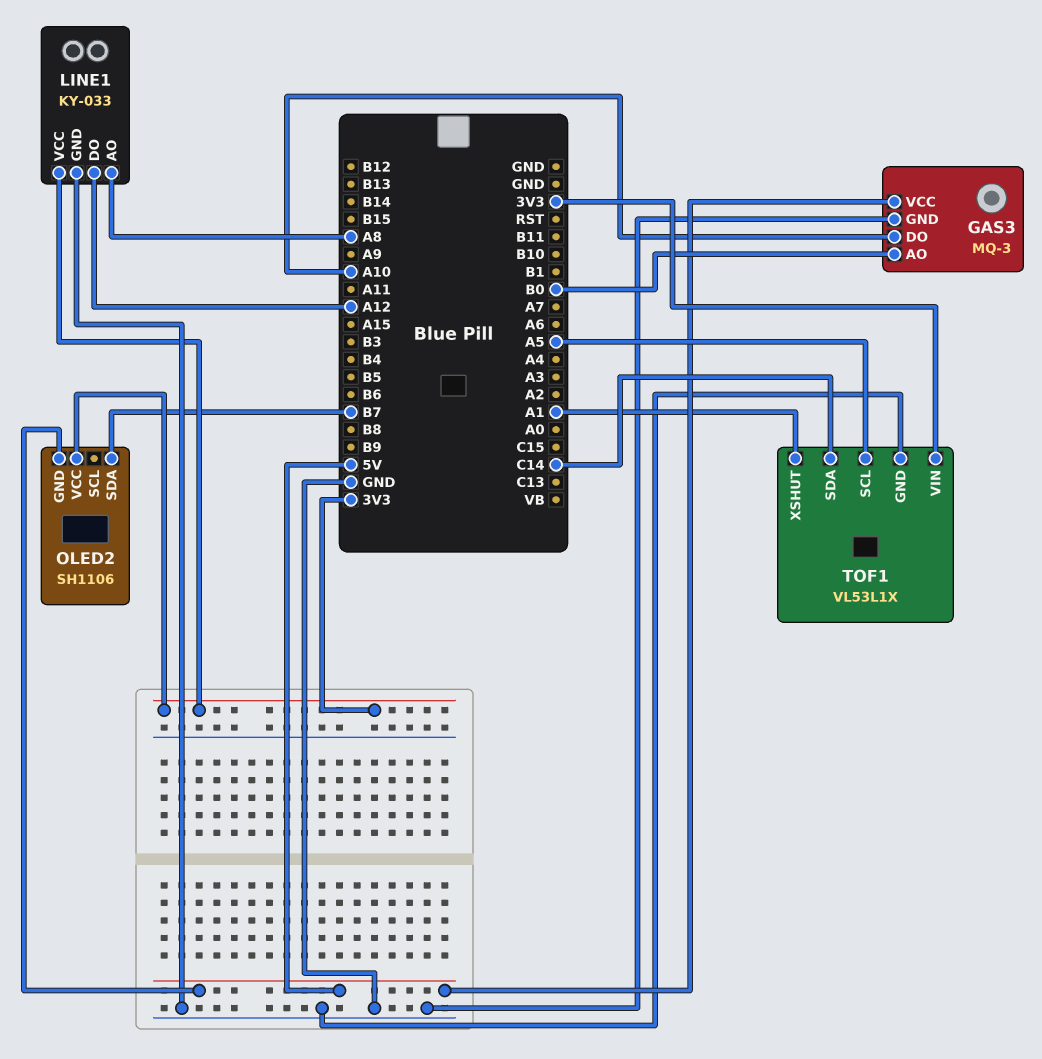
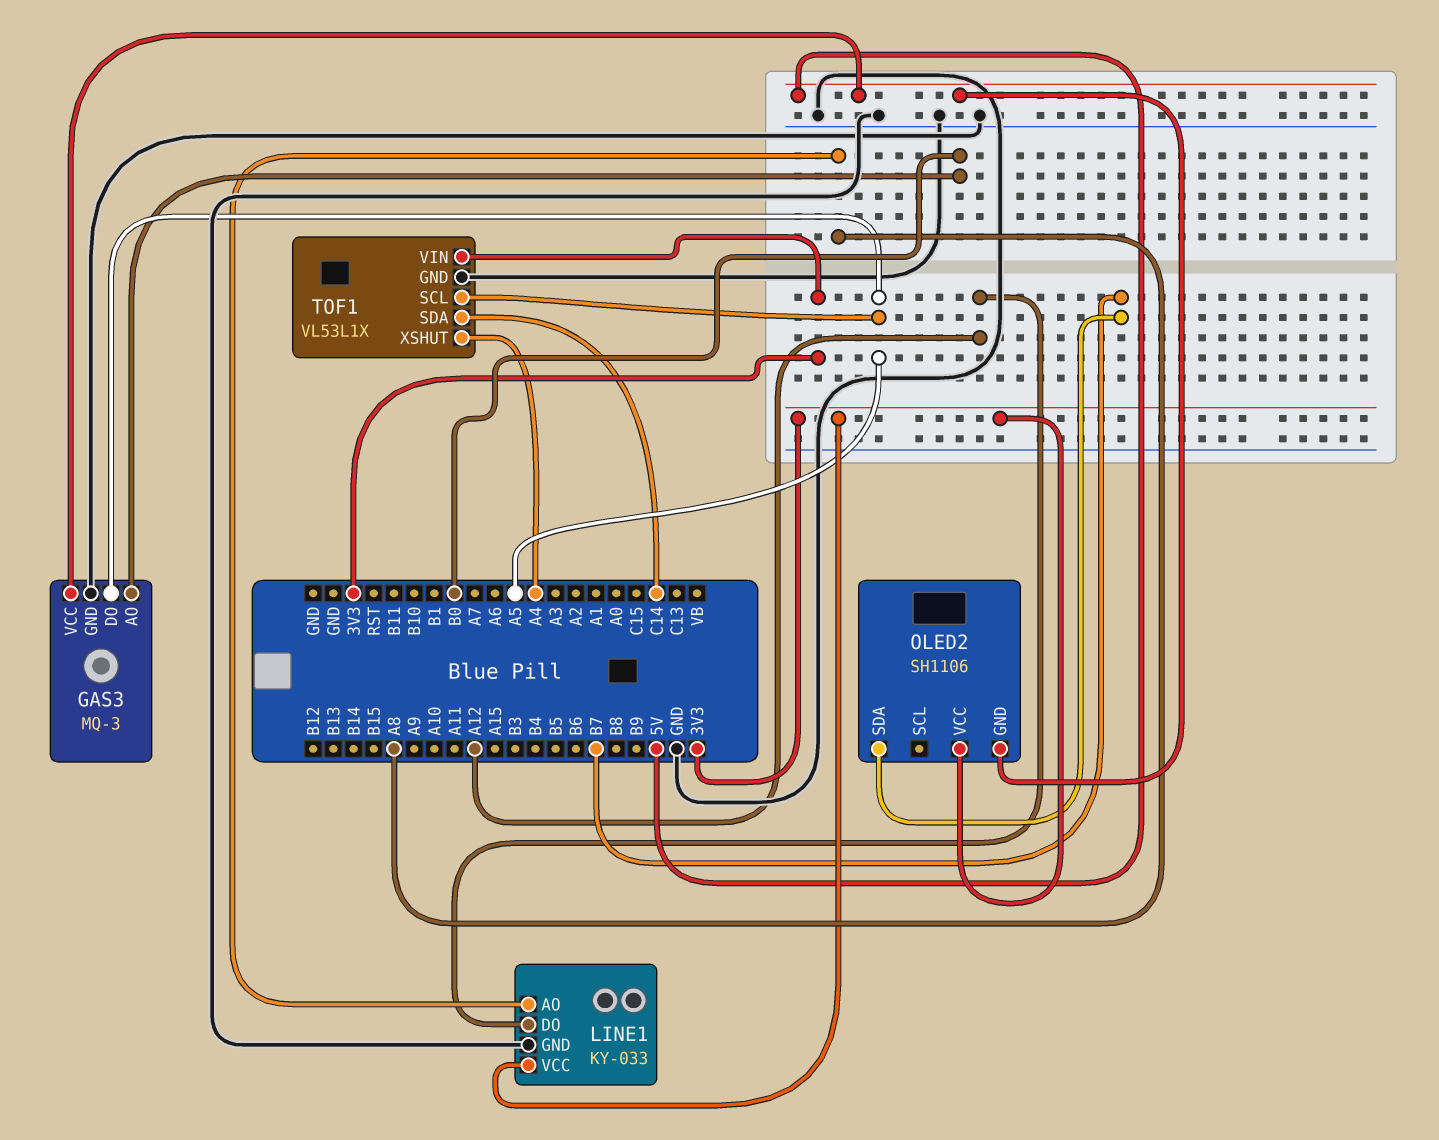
GAS3 pin DO: A10 -> A5
TOF1 pin XSHUT: A1 -> A4

